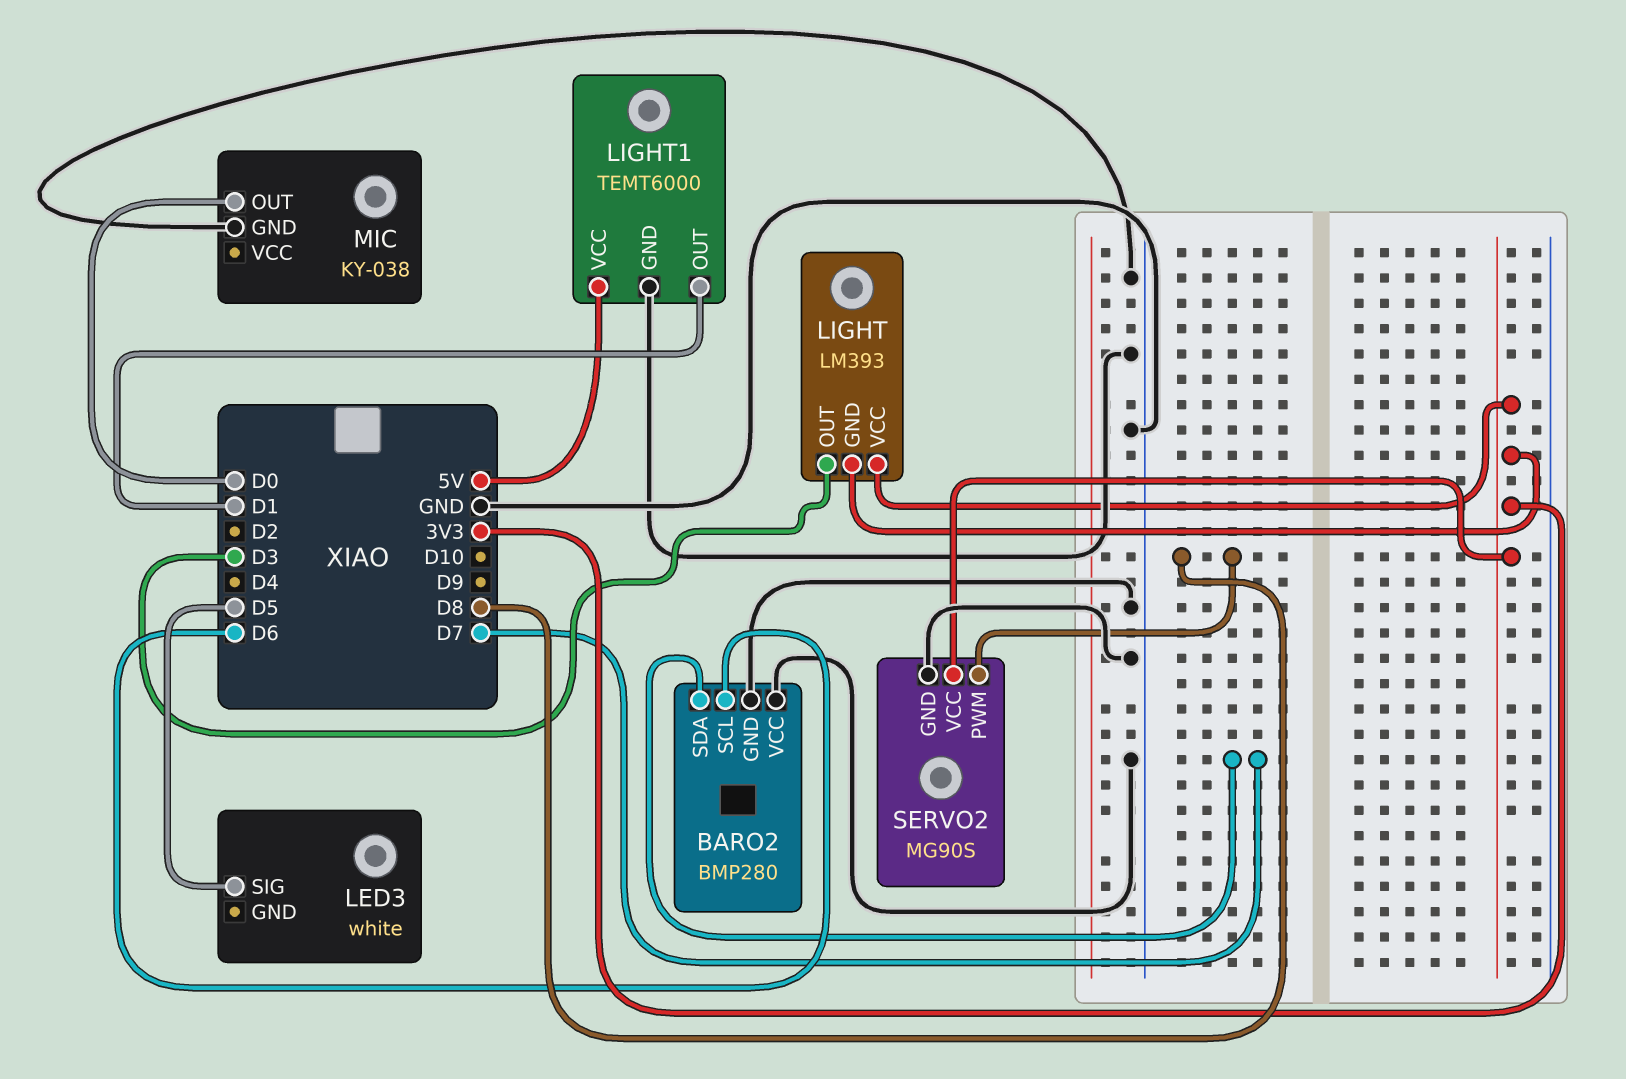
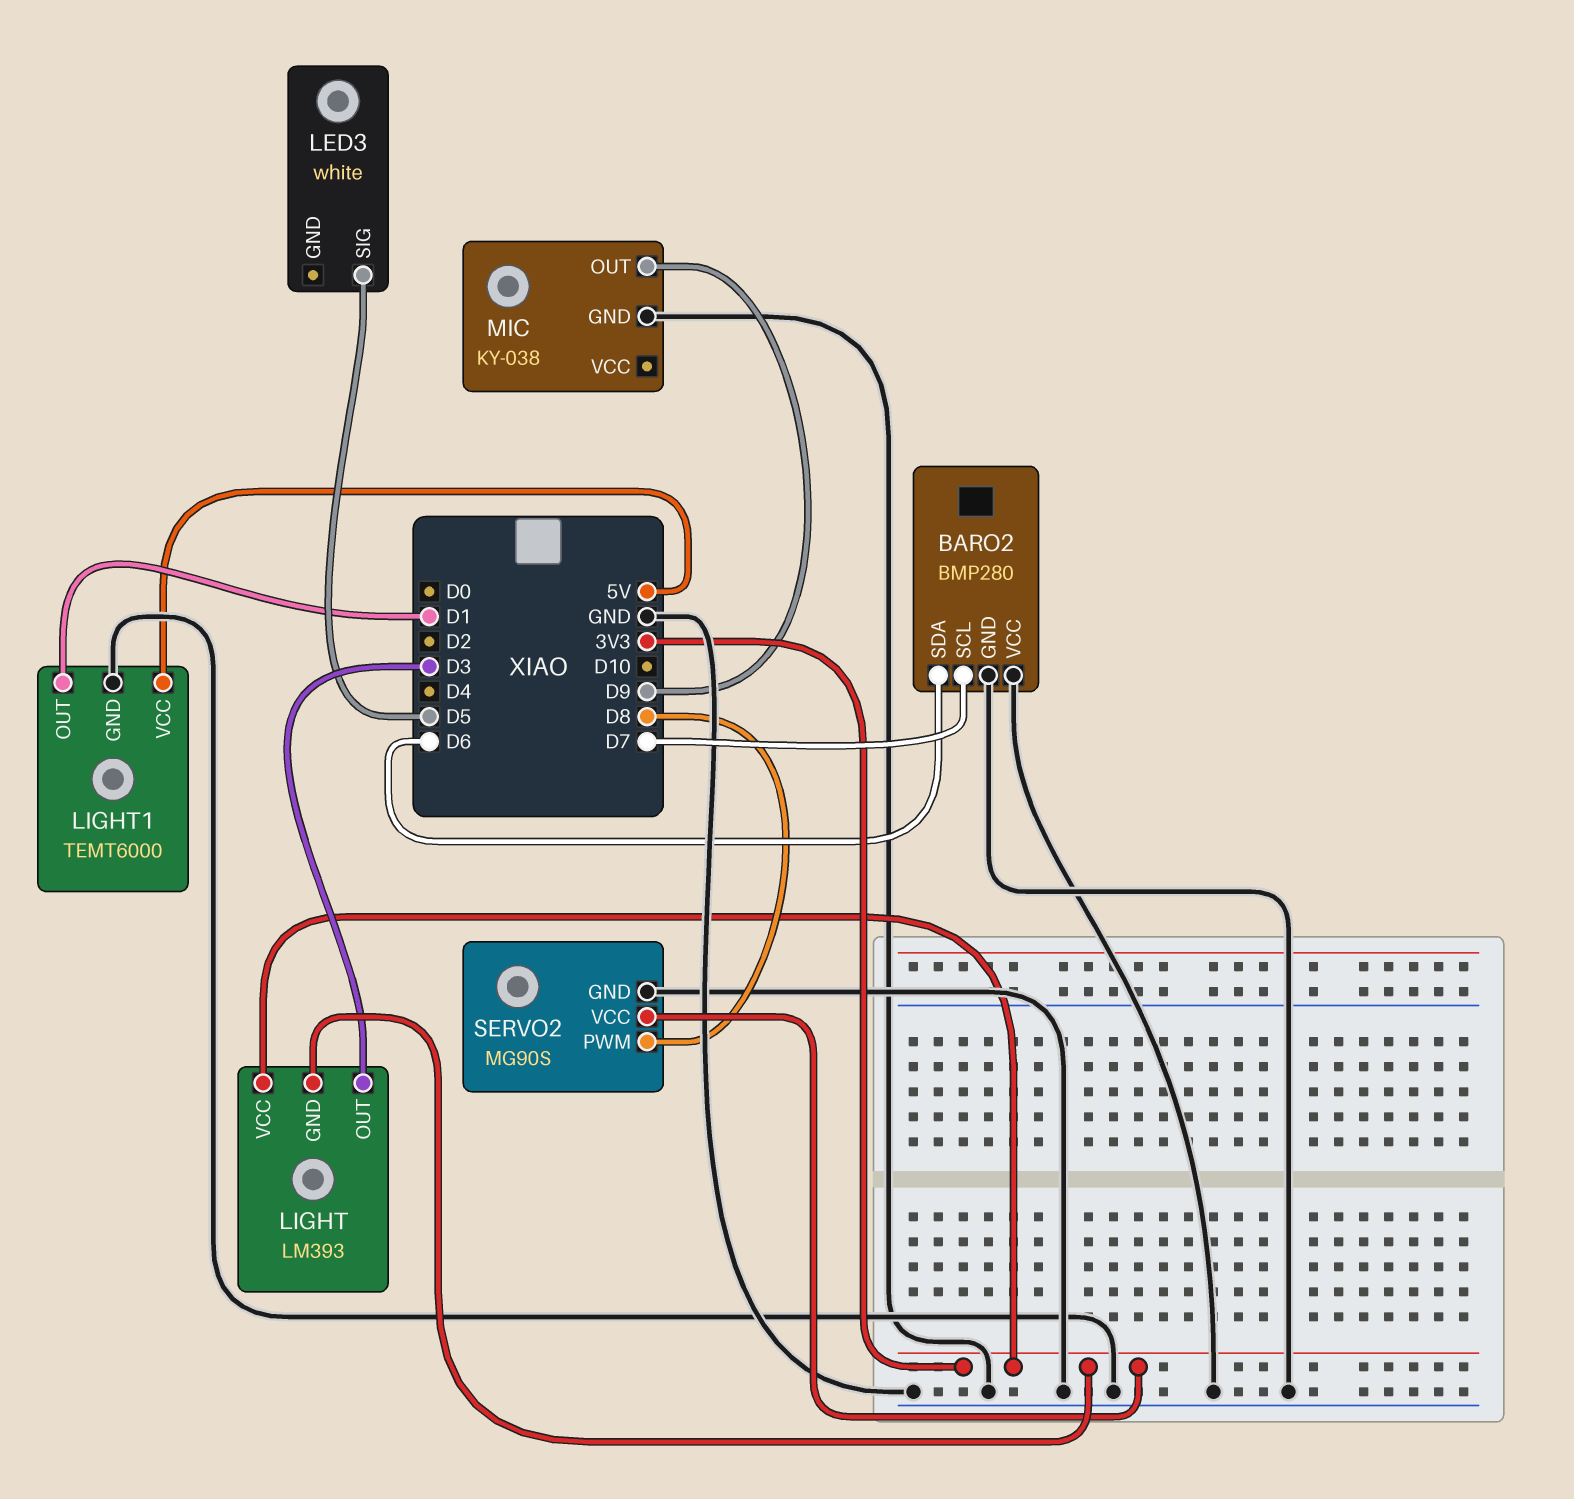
BARO2 pin SCL: D6 -> D7
BARO2 pin SDA: D7 -> D6
MIC pin OUT: D0 -> D9

